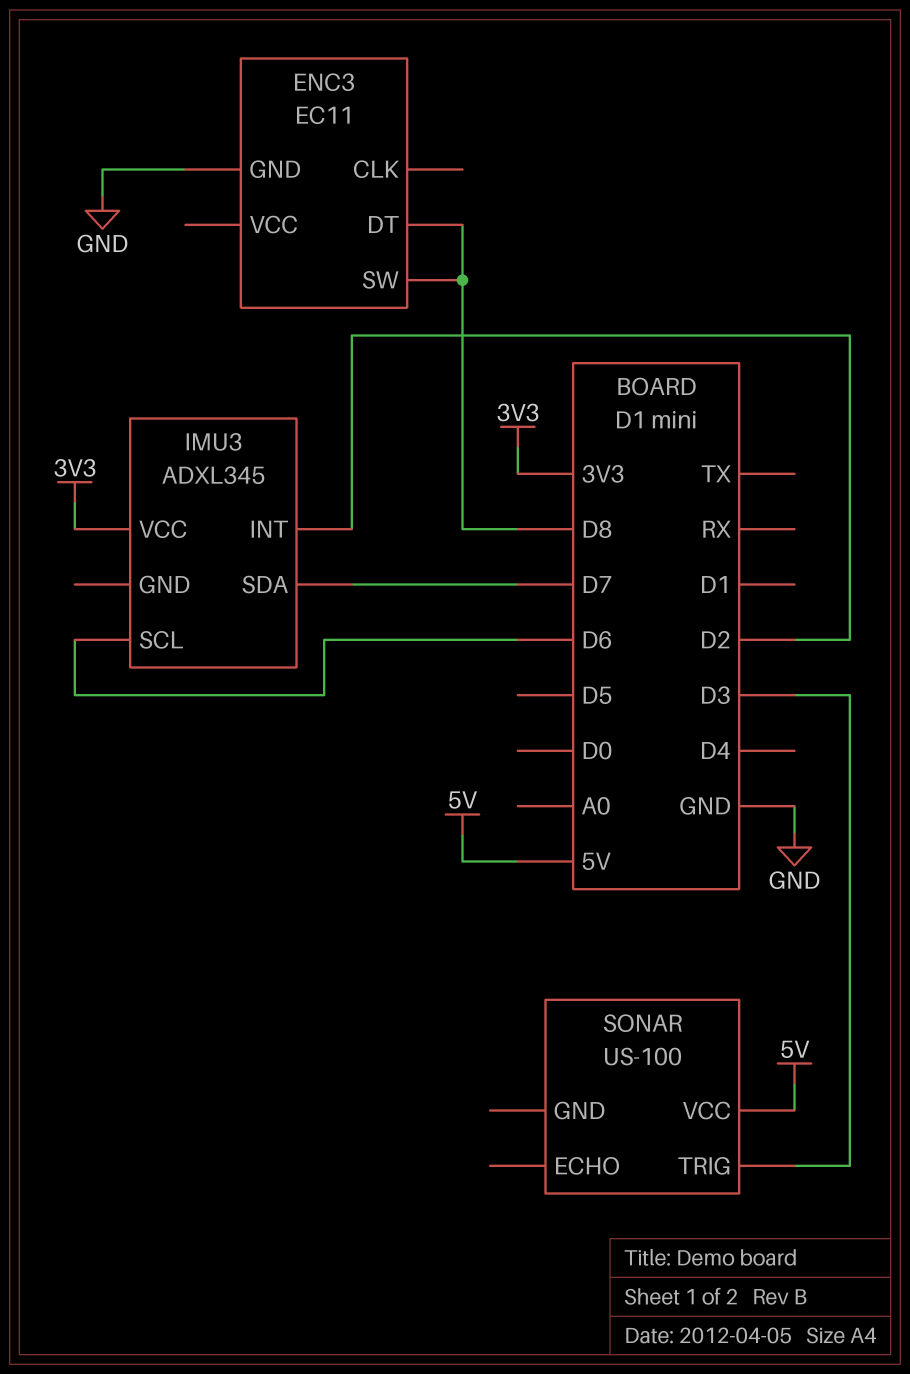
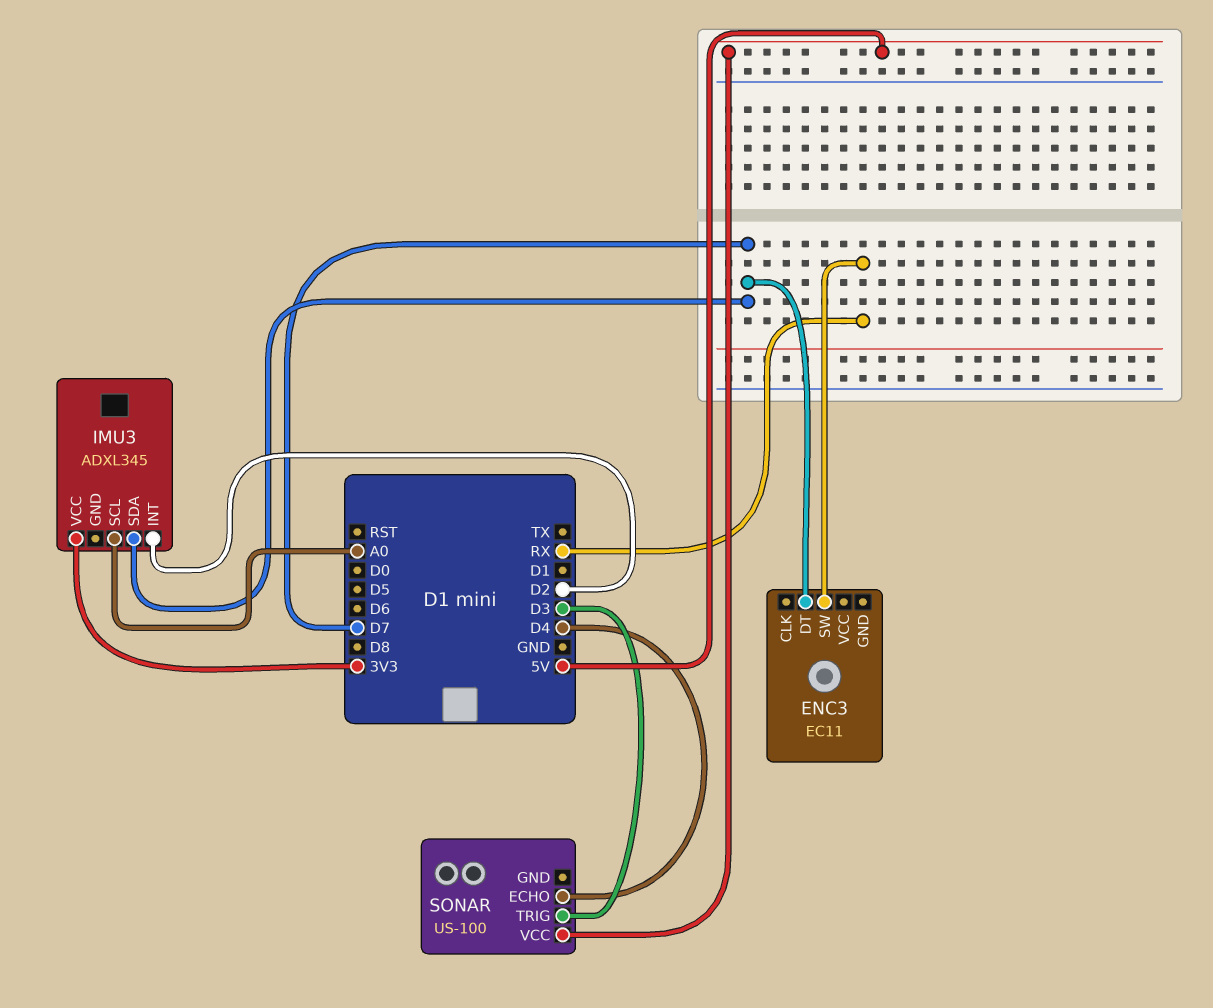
ENC3 pin DT: D8 -> D7
ENC3 pin GND: GND -> none
ENC3 pin SW: D8 -> RX
IMU3 pin SCL: D6 -> A0
SONAR pin ECHO: none -> D4

